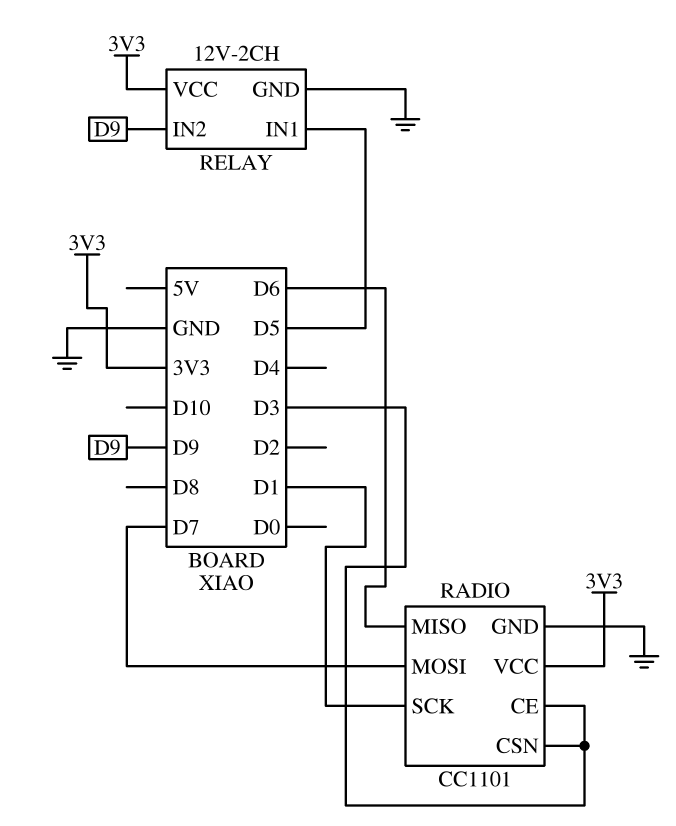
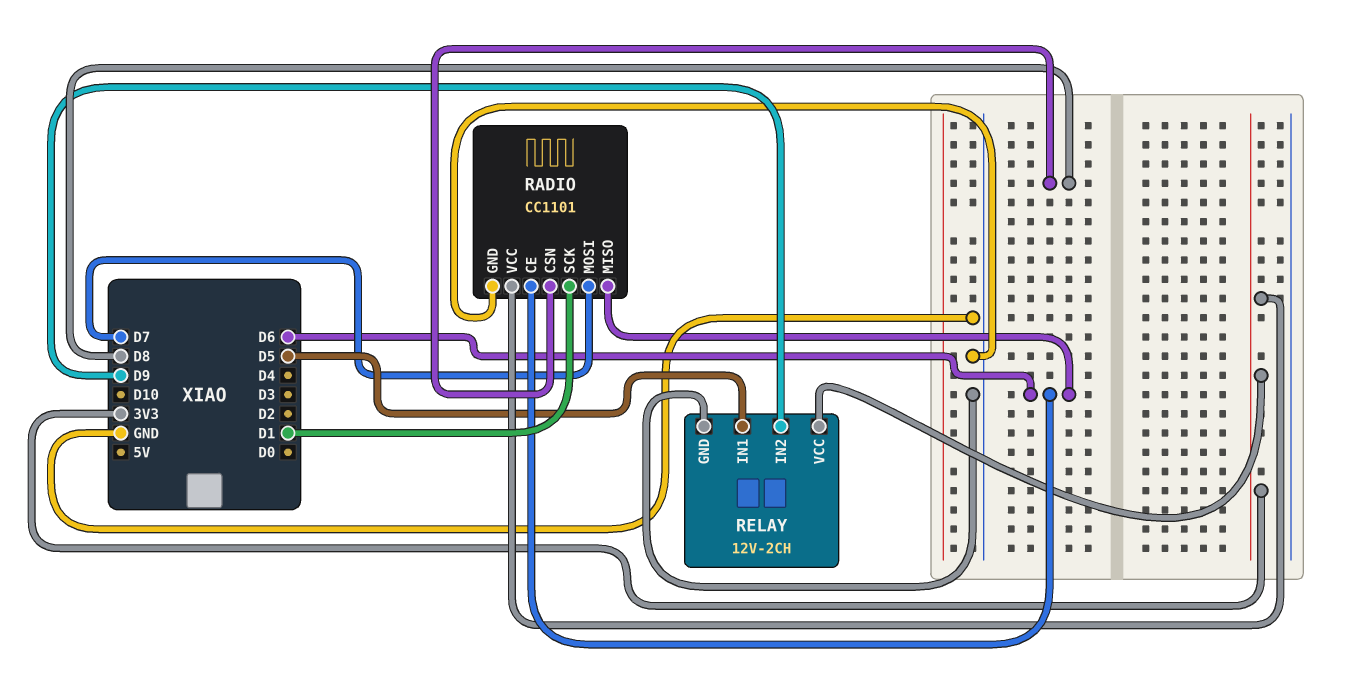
RADIO pin CE: D3 -> D6
RADIO pin CSN: D3 -> D8

